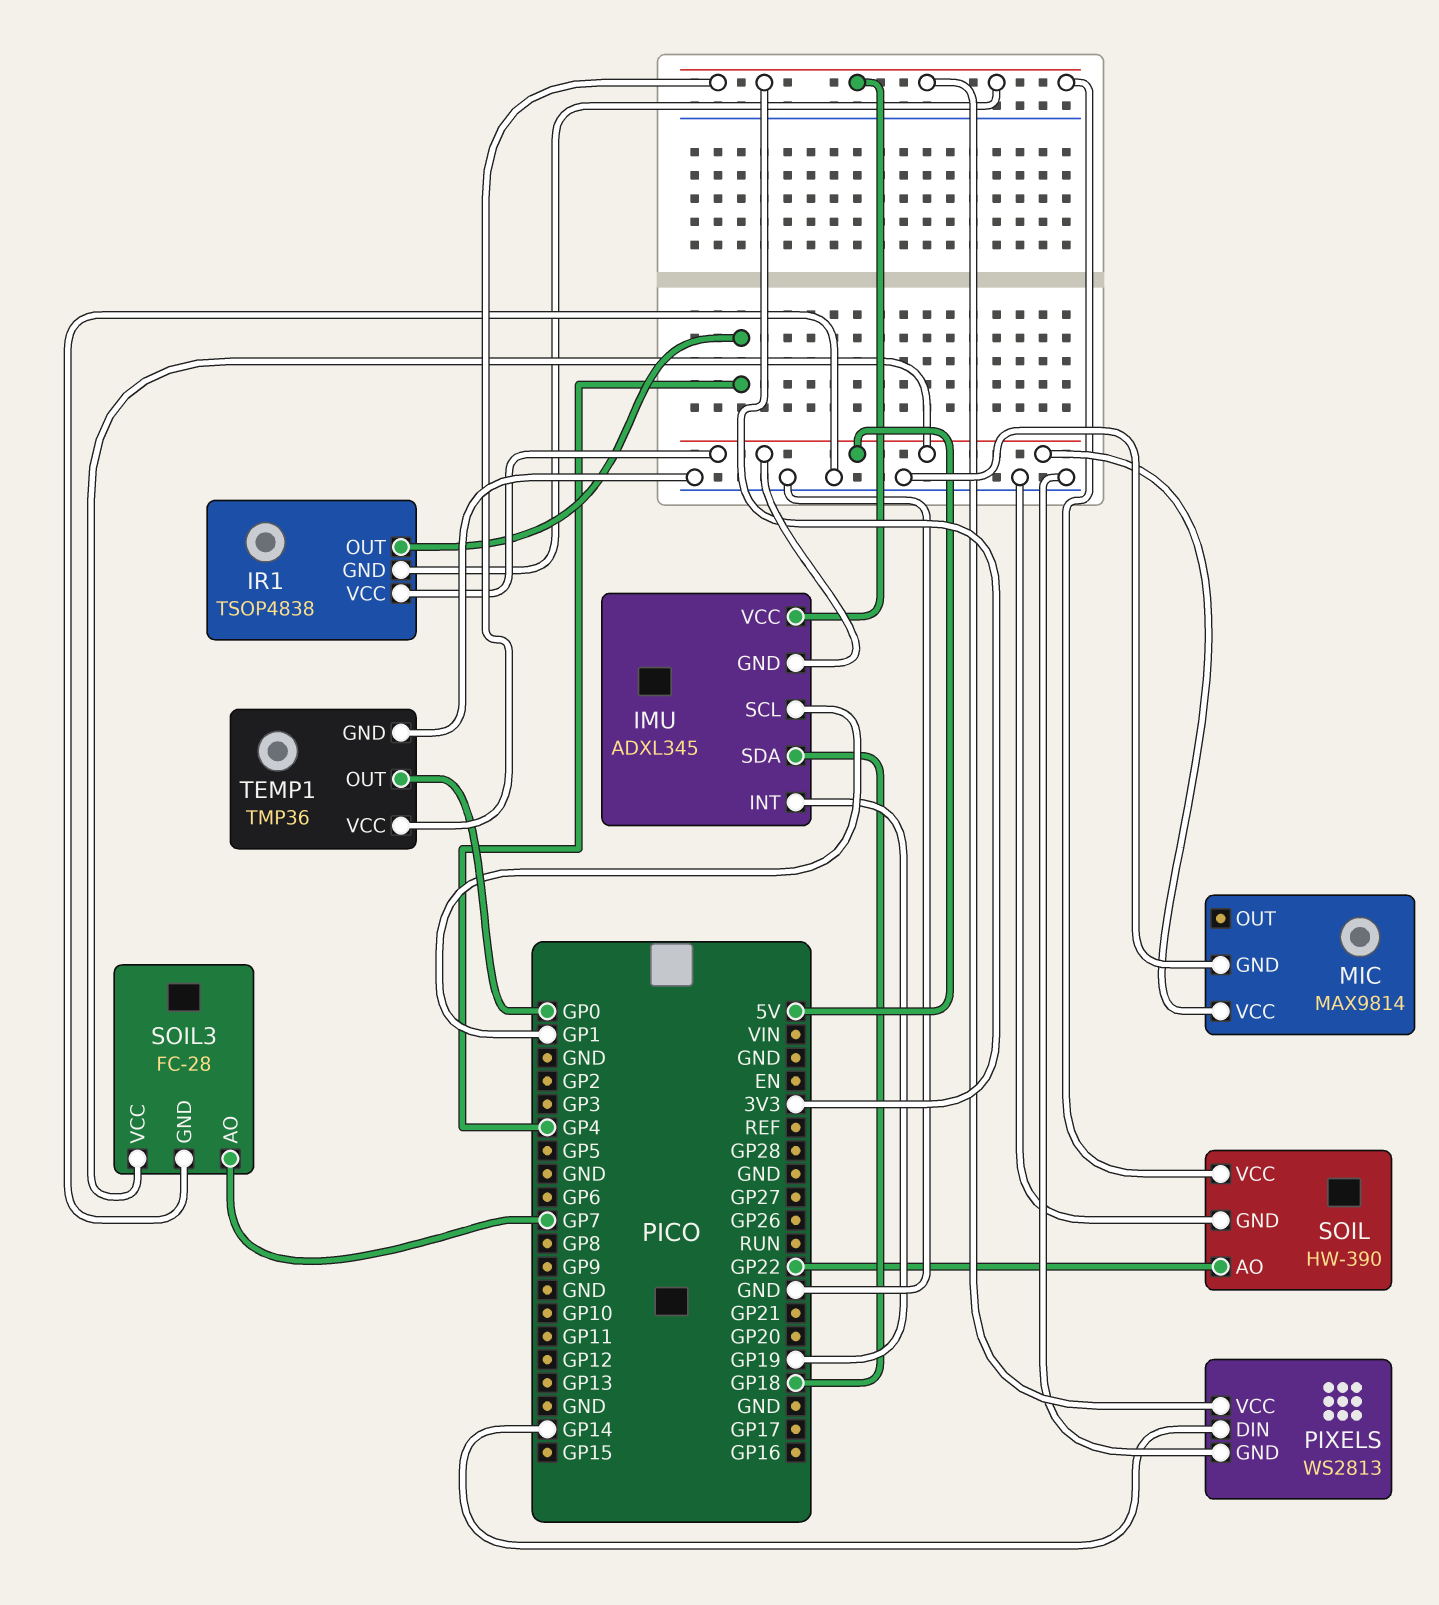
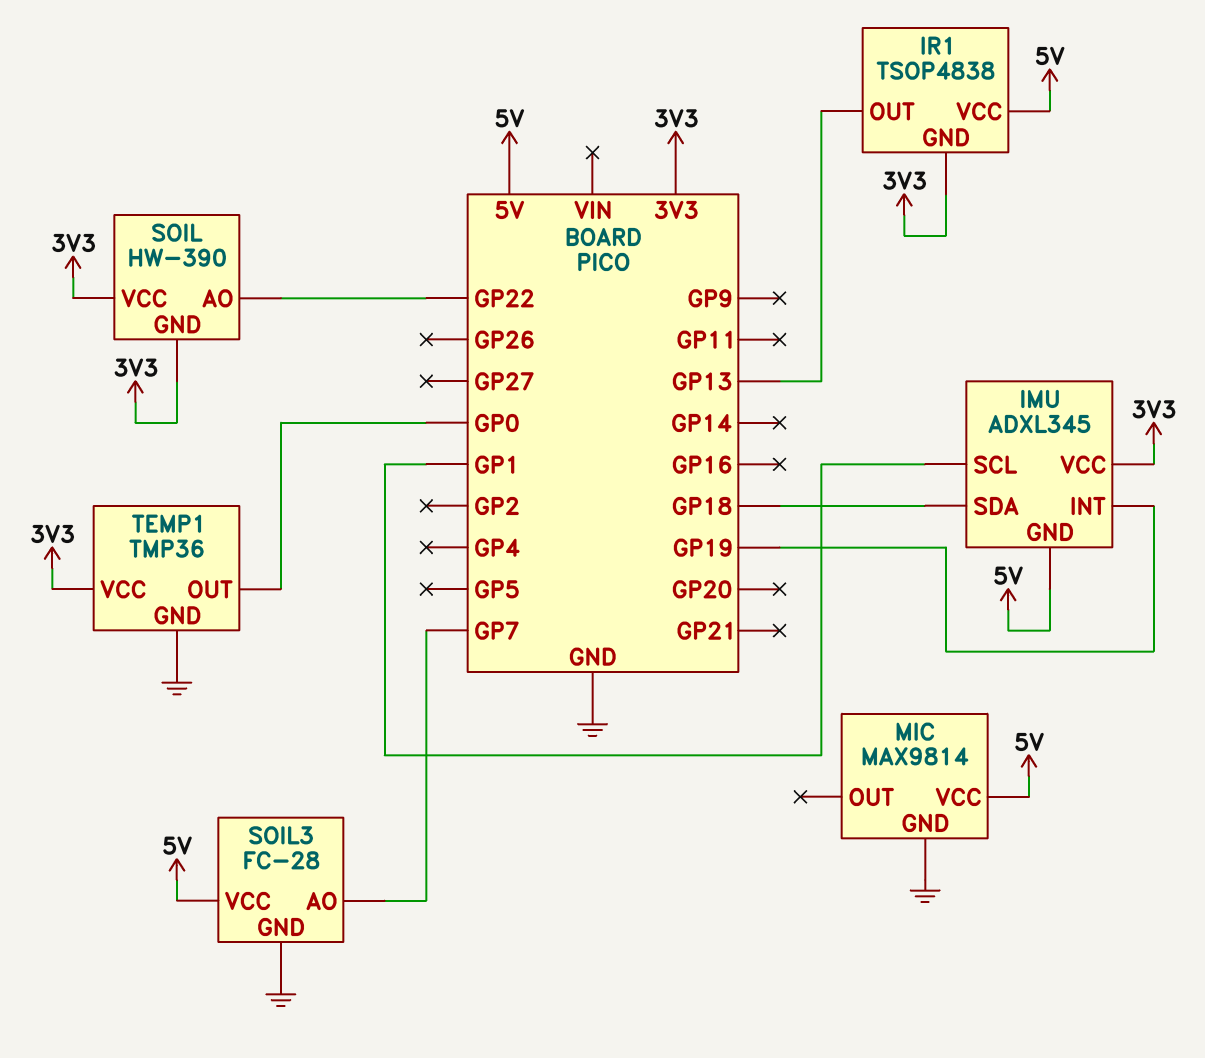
IR1 pin OUT: GP4 -> GP13
PIXELS: WS2813 -> none
PIXELS pin DIN: GP14 -> none
PIXELS pin GND: GND -> none
PIXELS pin VCC: 3V3 -> none
SOIL pin GND: GND -> 3V3

